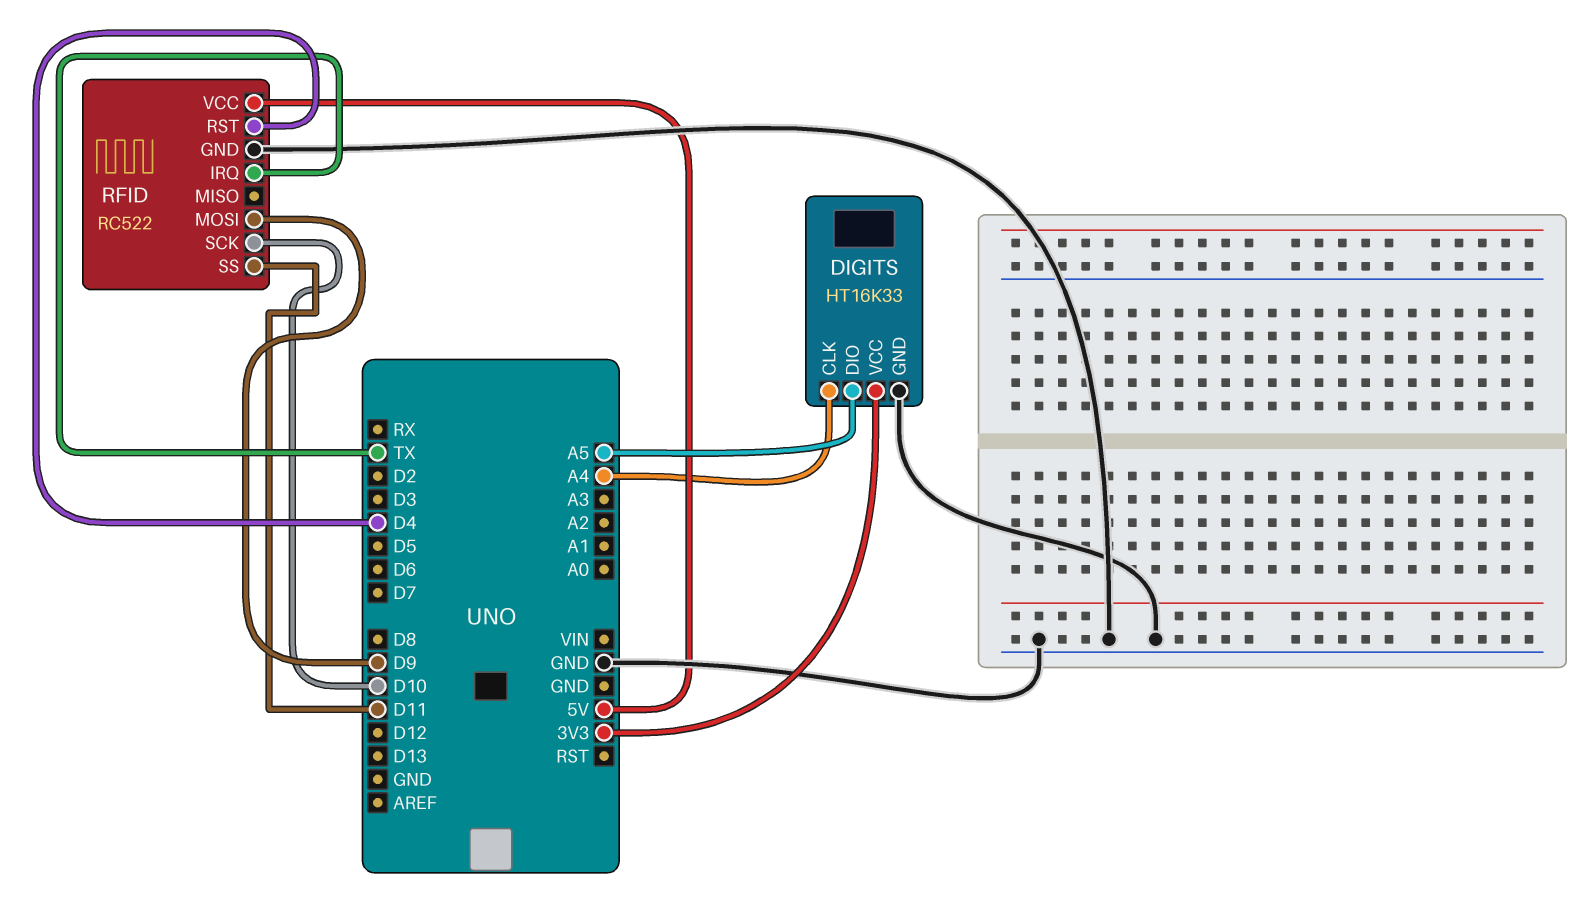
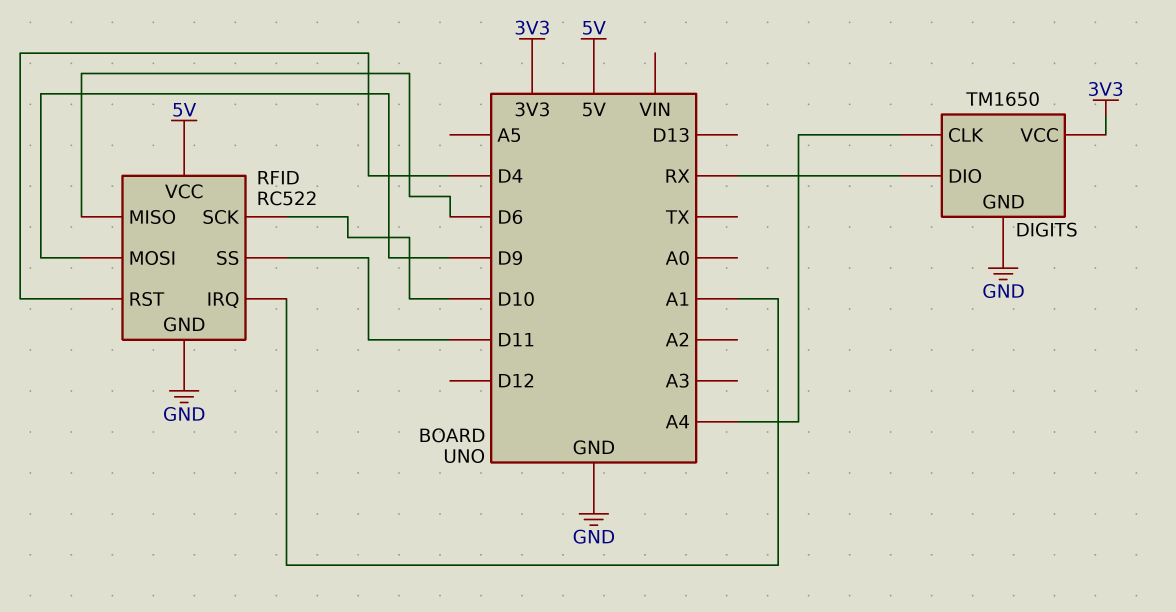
DIGITS: HT16K33 -> TM1650
DIGITS pin DIO: A5 -> RX
RFID pin IRQ: TX -> A1
RFID pin MISO: none -> D6

